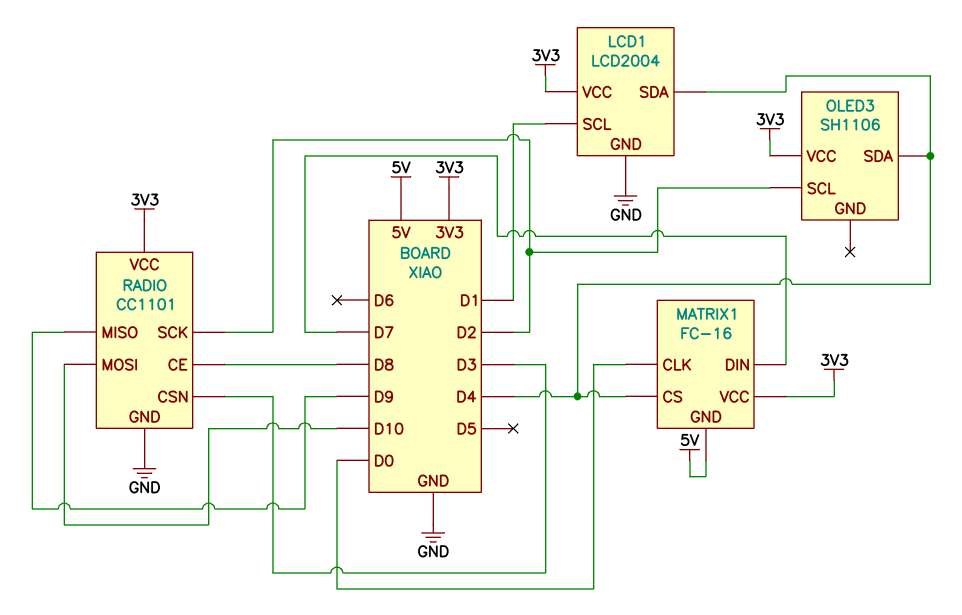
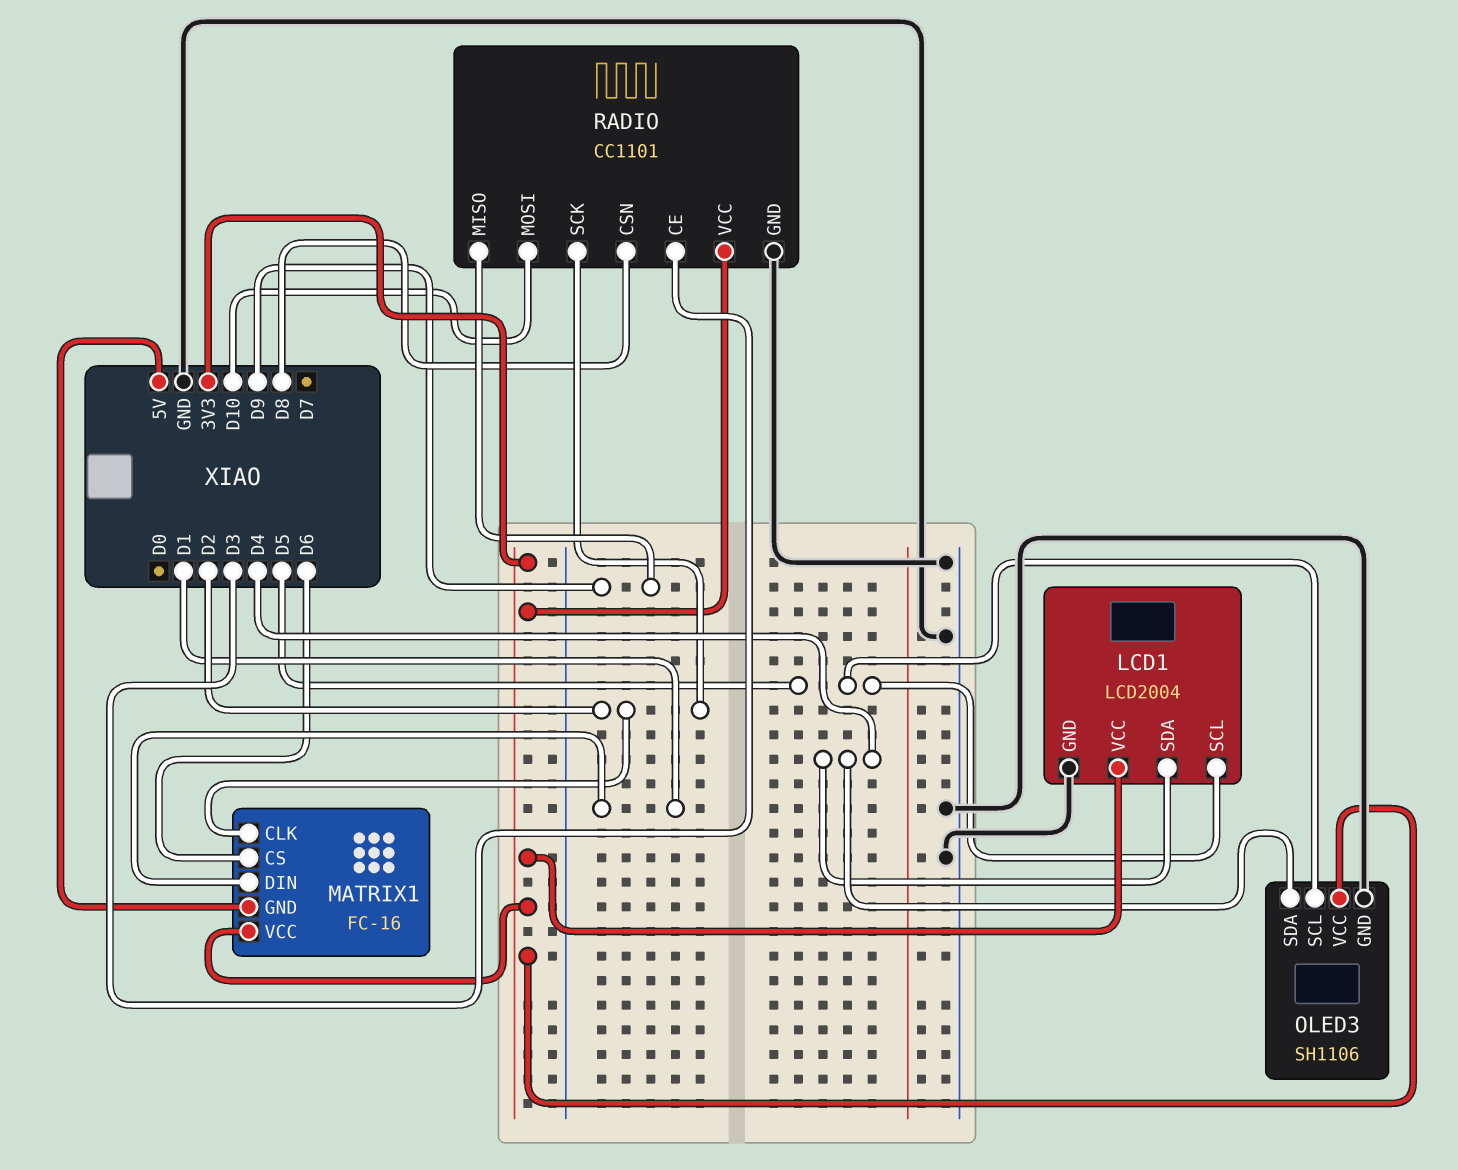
LCD1 pin SCL: D1 -> D5
MATRIX1 pin CLK: D0 -> D2
MATRIX1 pin CS: D4 -> D6
MATRIX1 pin DIN: D7 -> D1
OLED3 pin GND: none -> GND
OLED3 pin SCL: D2 -> D5
RADIO pin CE: D8 -> D3
RADIO pin CSN: D3 -> D8

